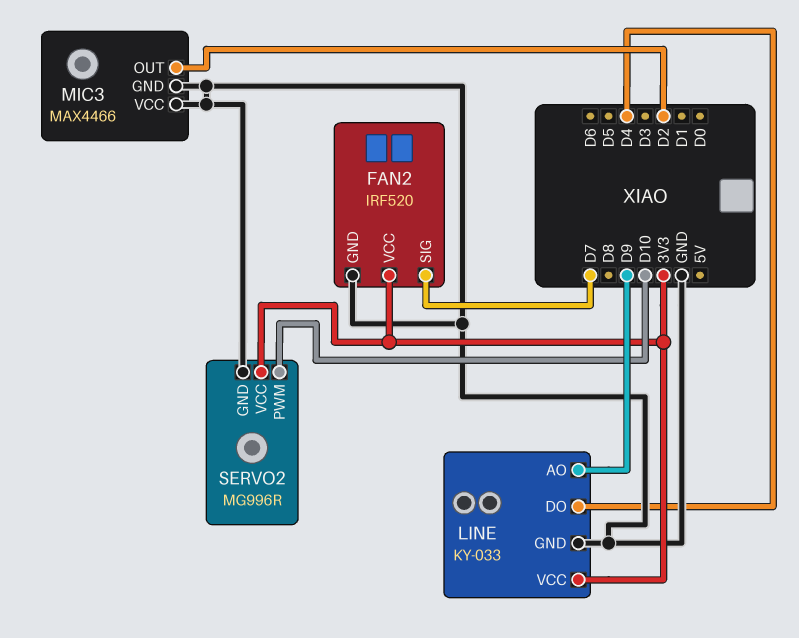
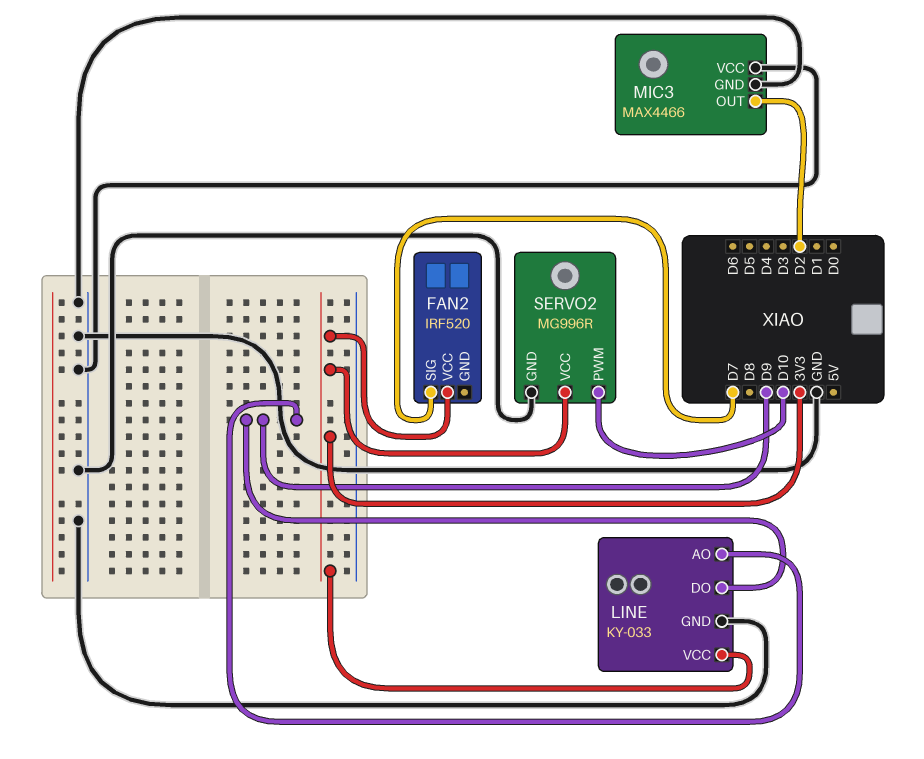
FAN2 pin GND: GND -> none
LINE pin DO: D4 -> D9

